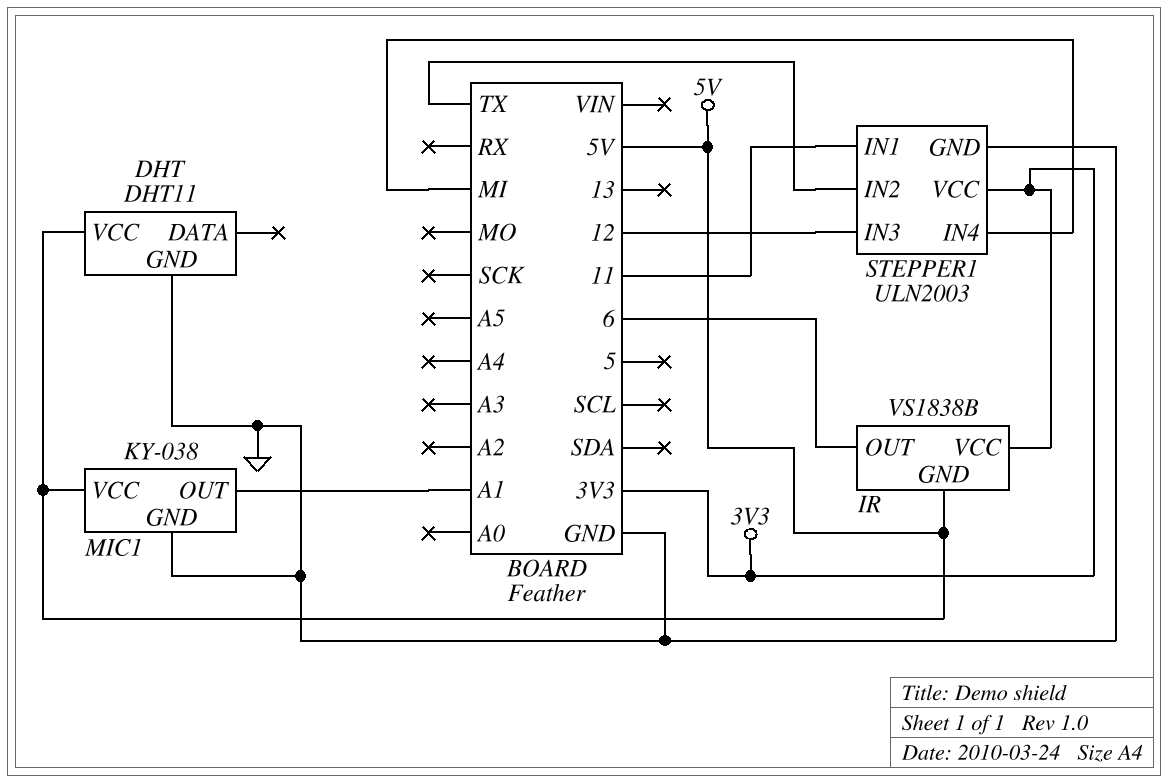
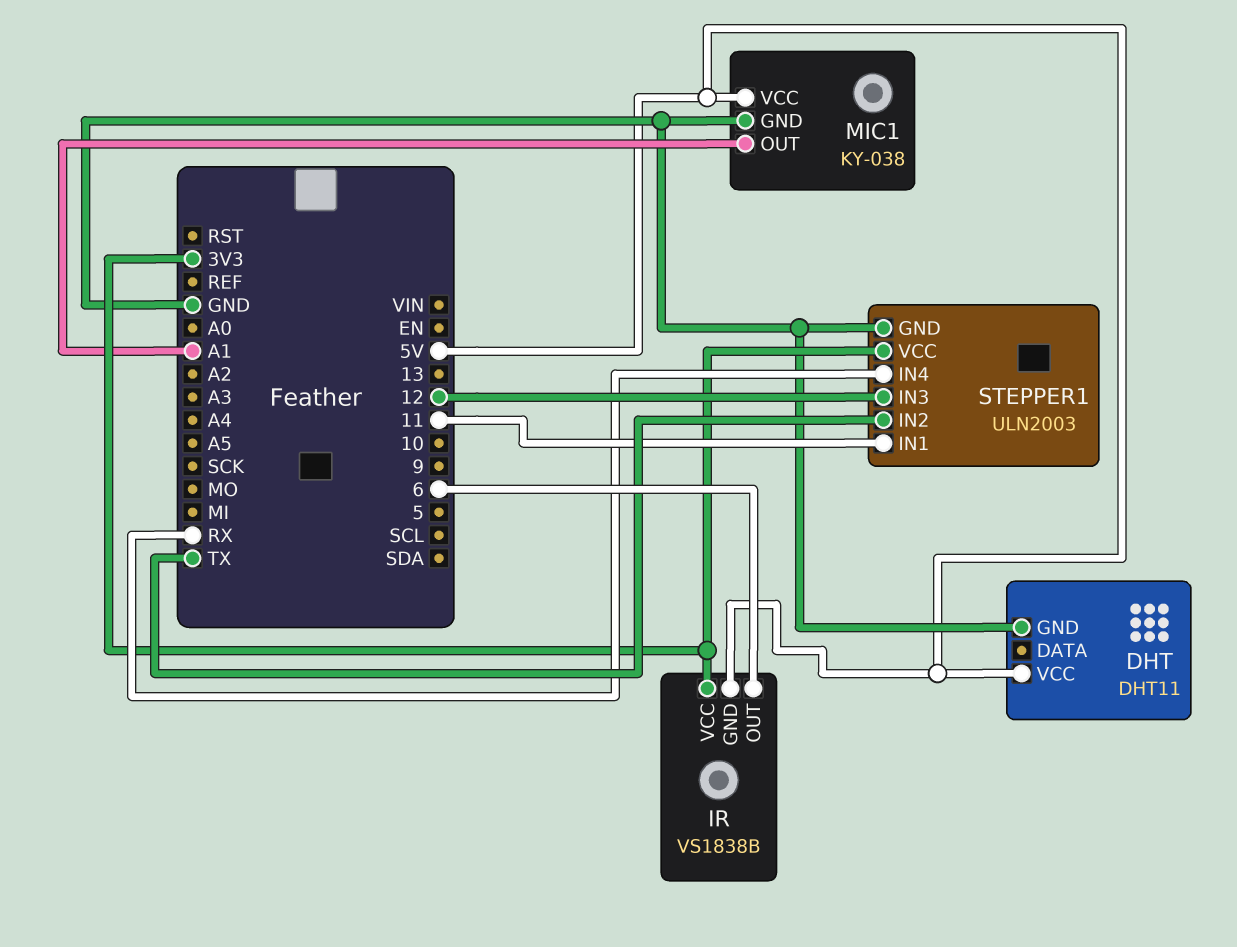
STEPPER1 pin IN4: MI -> RX

